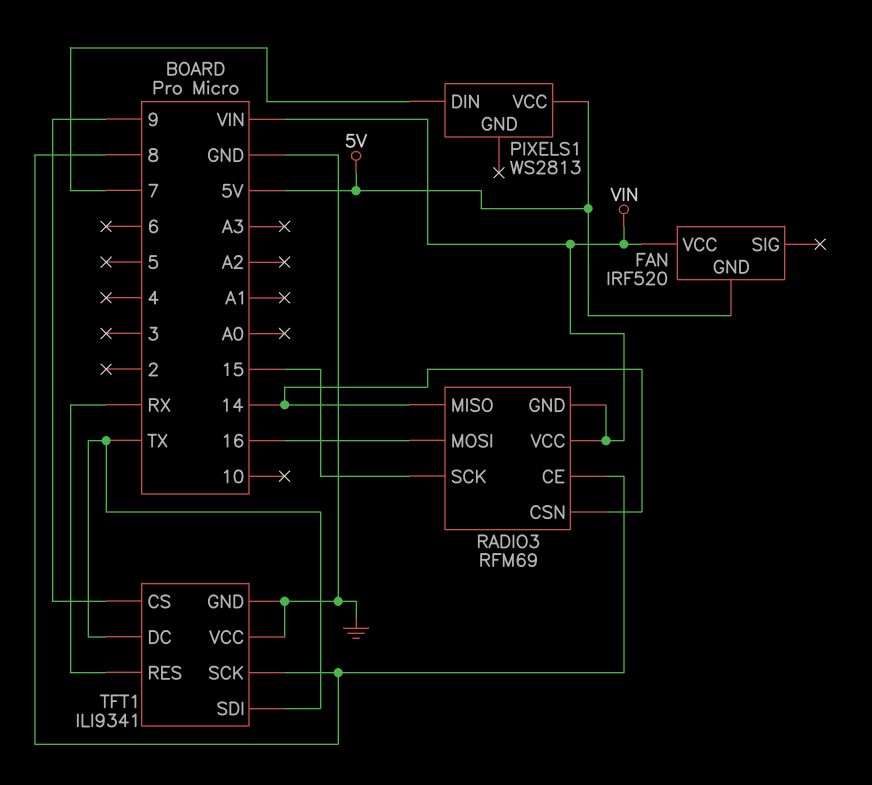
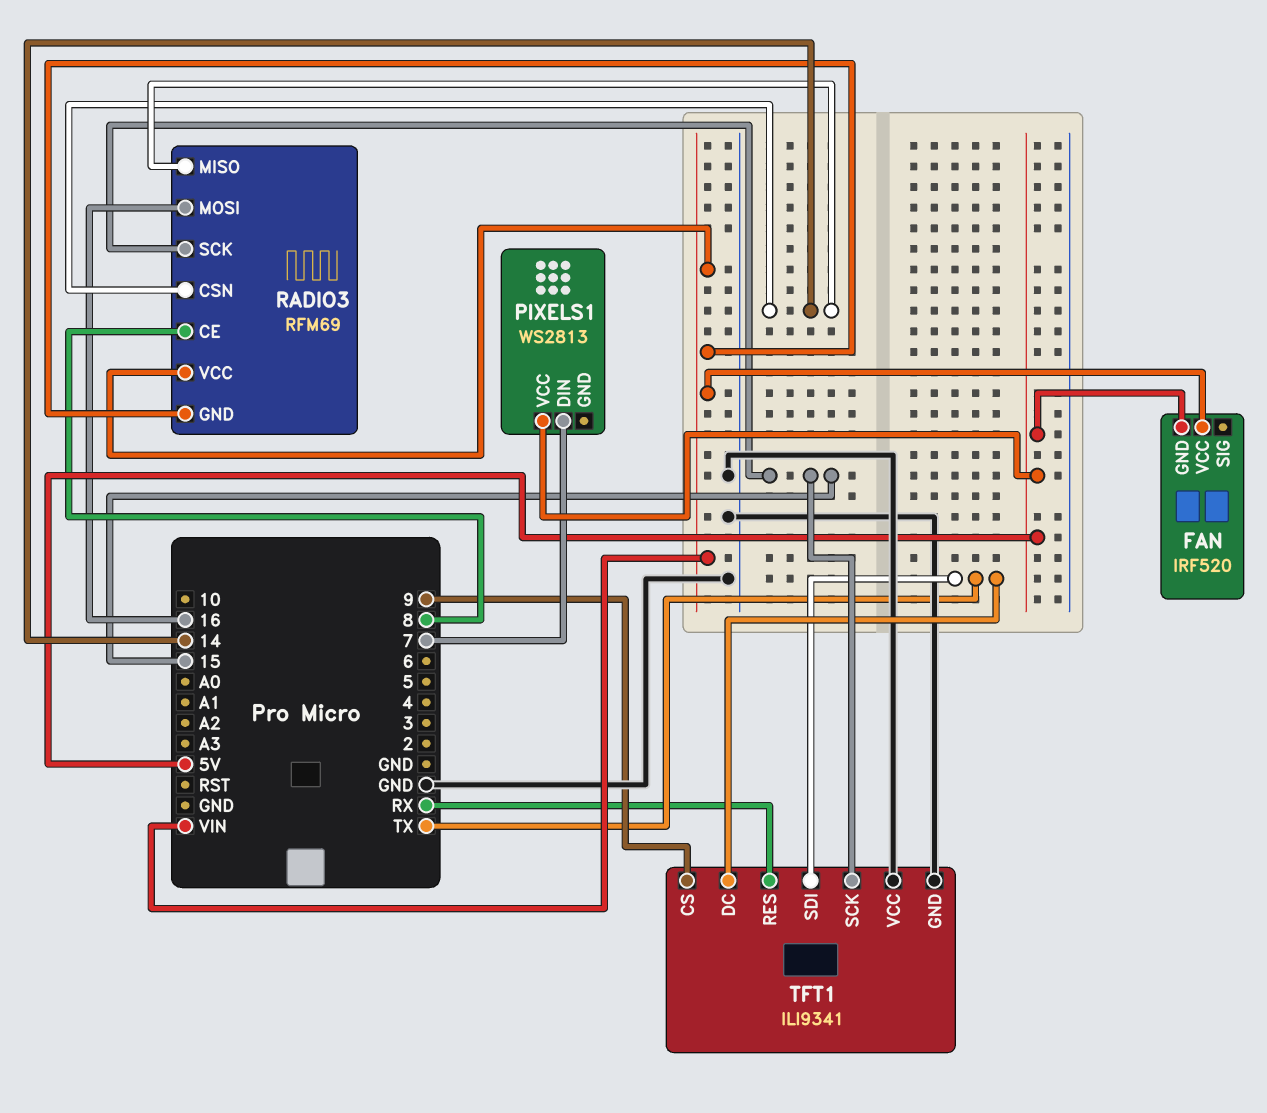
TFT1 pin SCK: 8 -> 15

